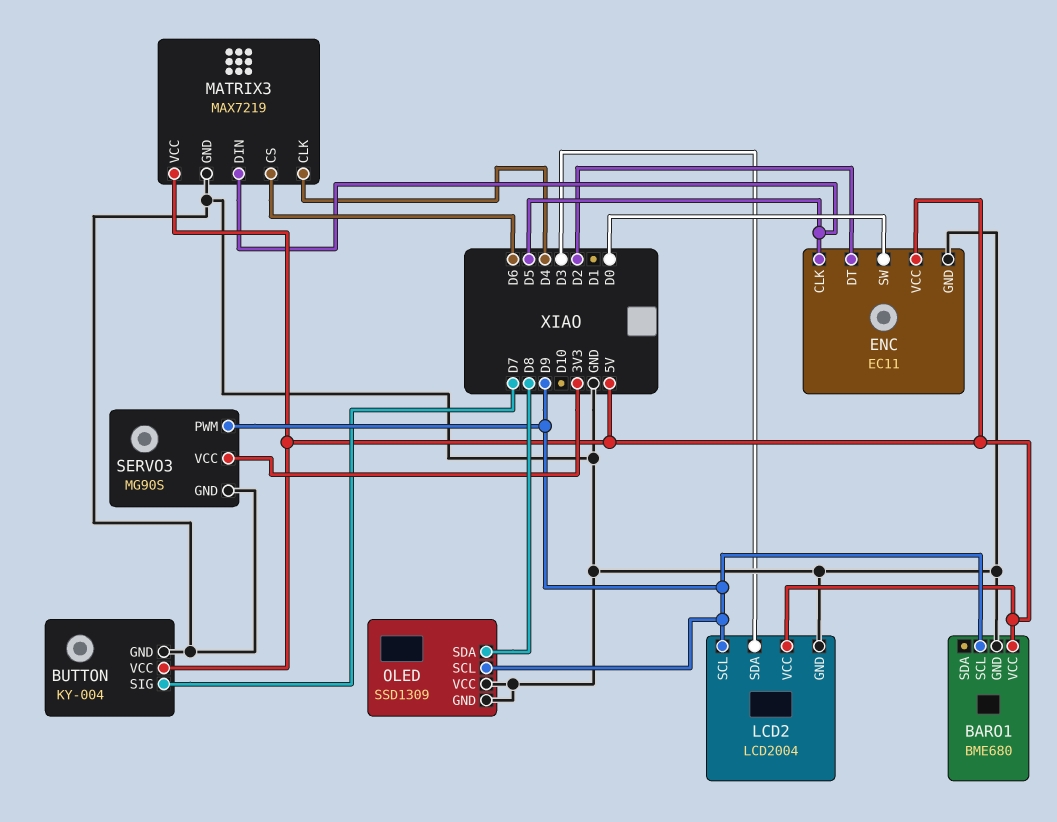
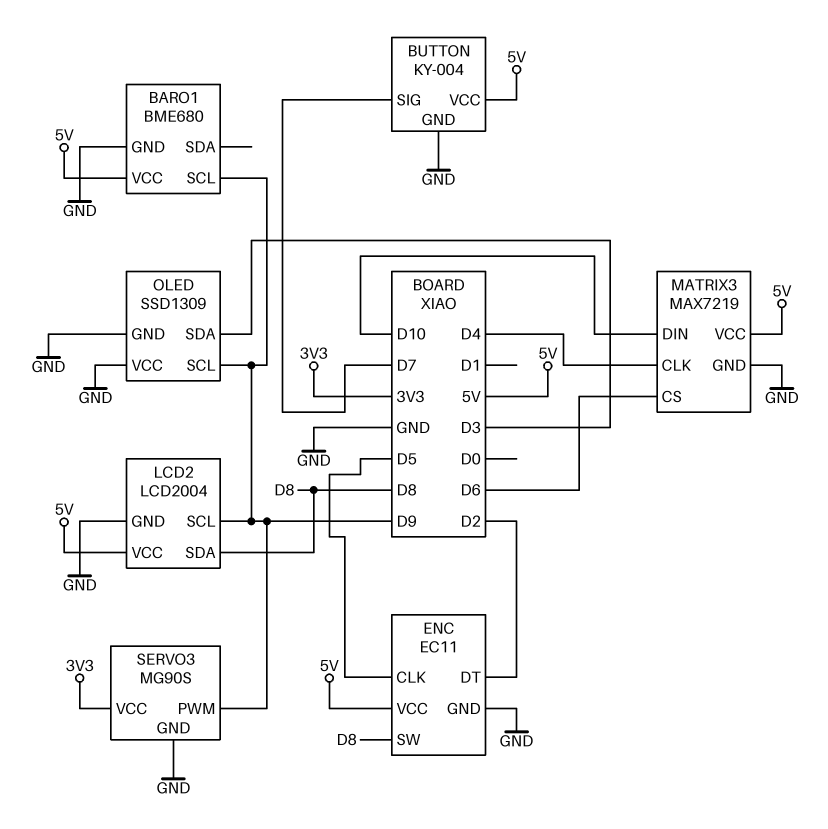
ENC pin SW: D0 -> D8
LCD2 pin SDA: D3 -> D8
MATRIX3 pin DIN: D5 -> D10
OLED pin SDA: D8 -> D3

